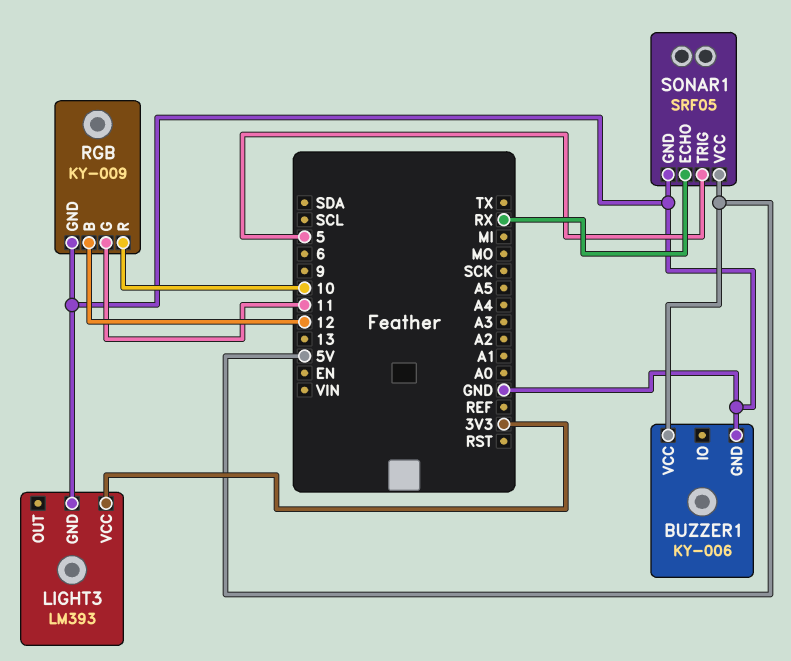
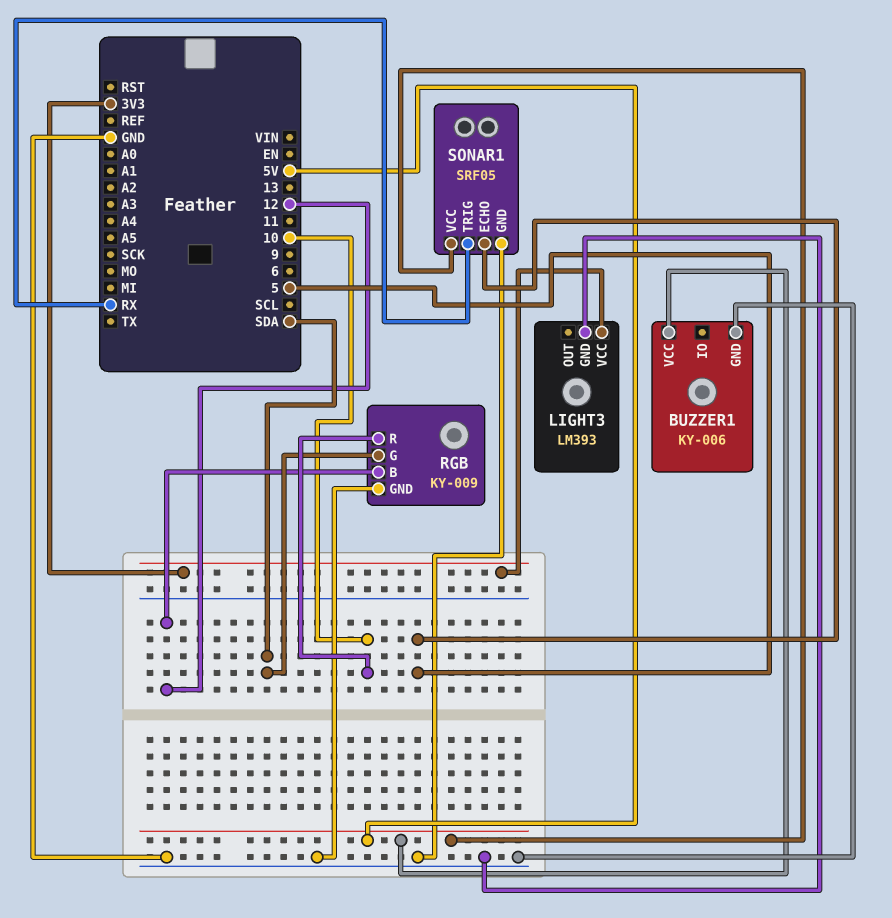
RGB pin G: 11 -> SDA
SONAR1 pin ECHO: RX -> 5
SONAR1 pin TRIG: 5 -> RX

